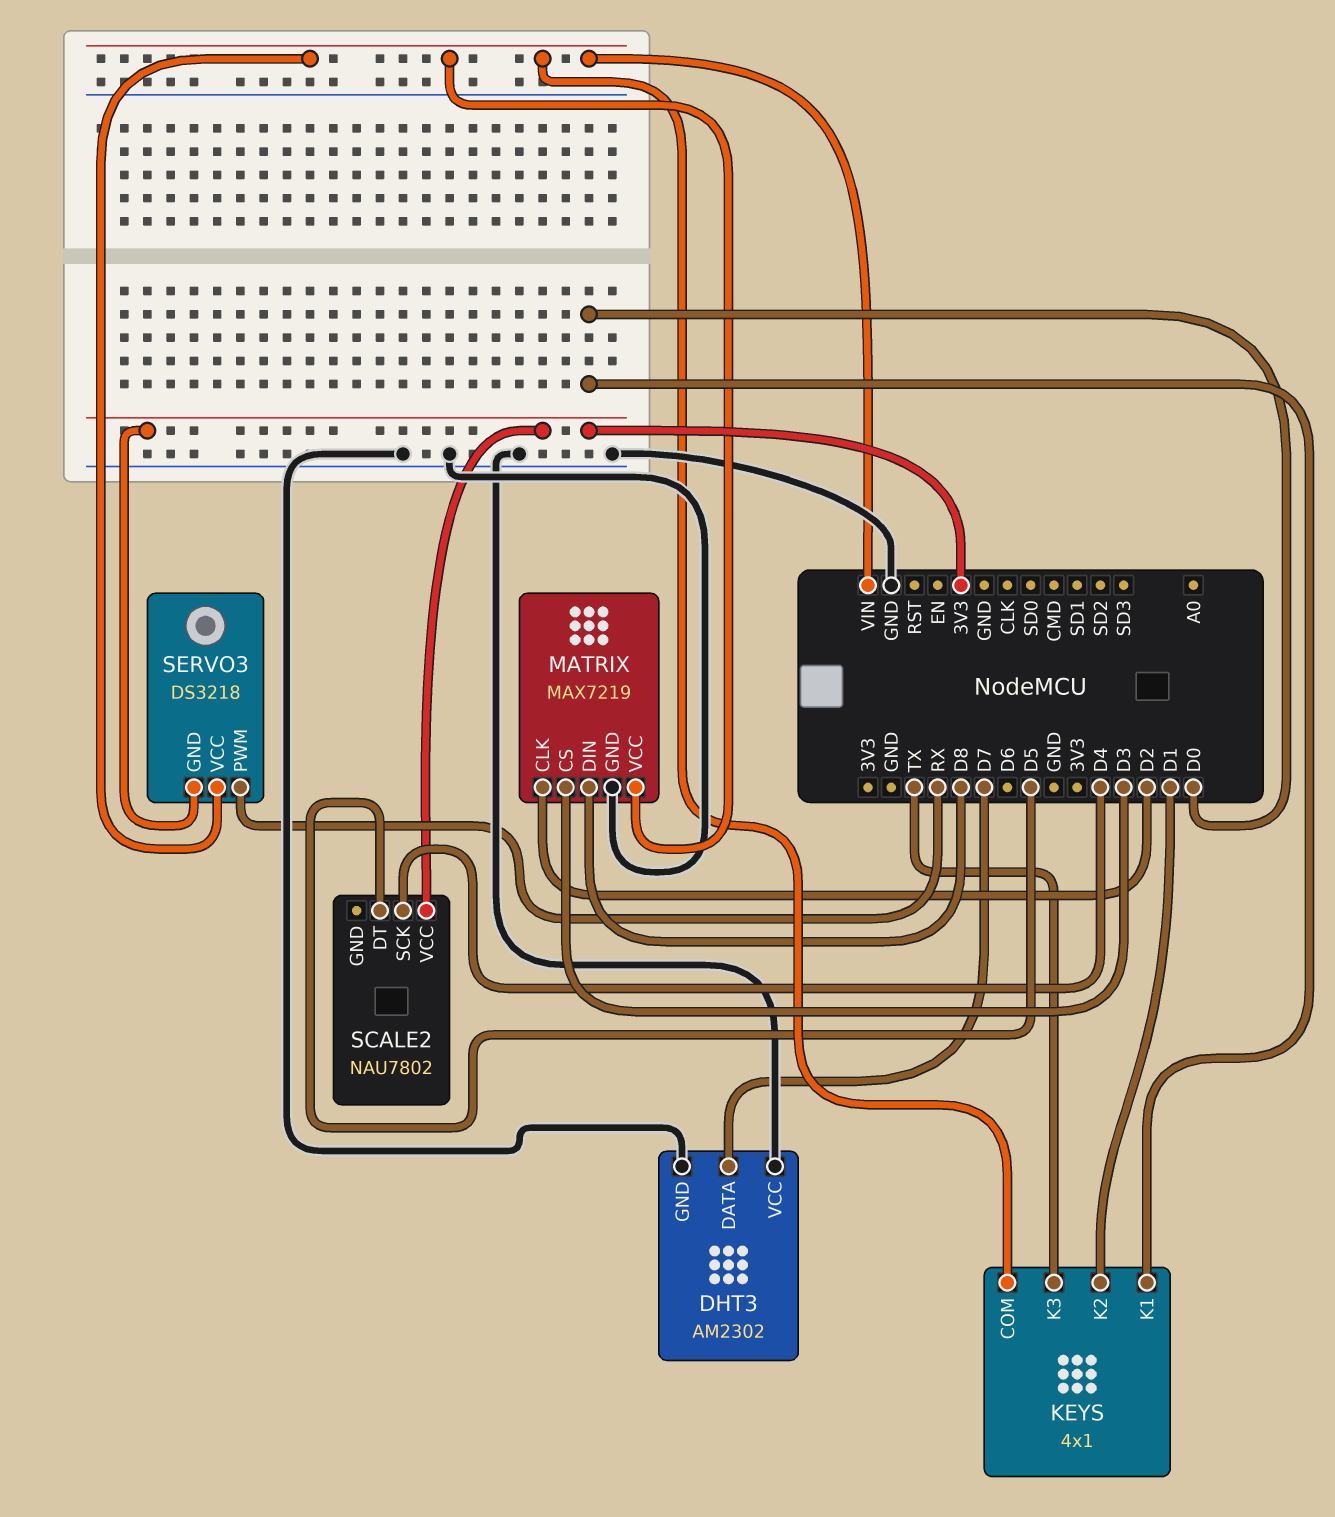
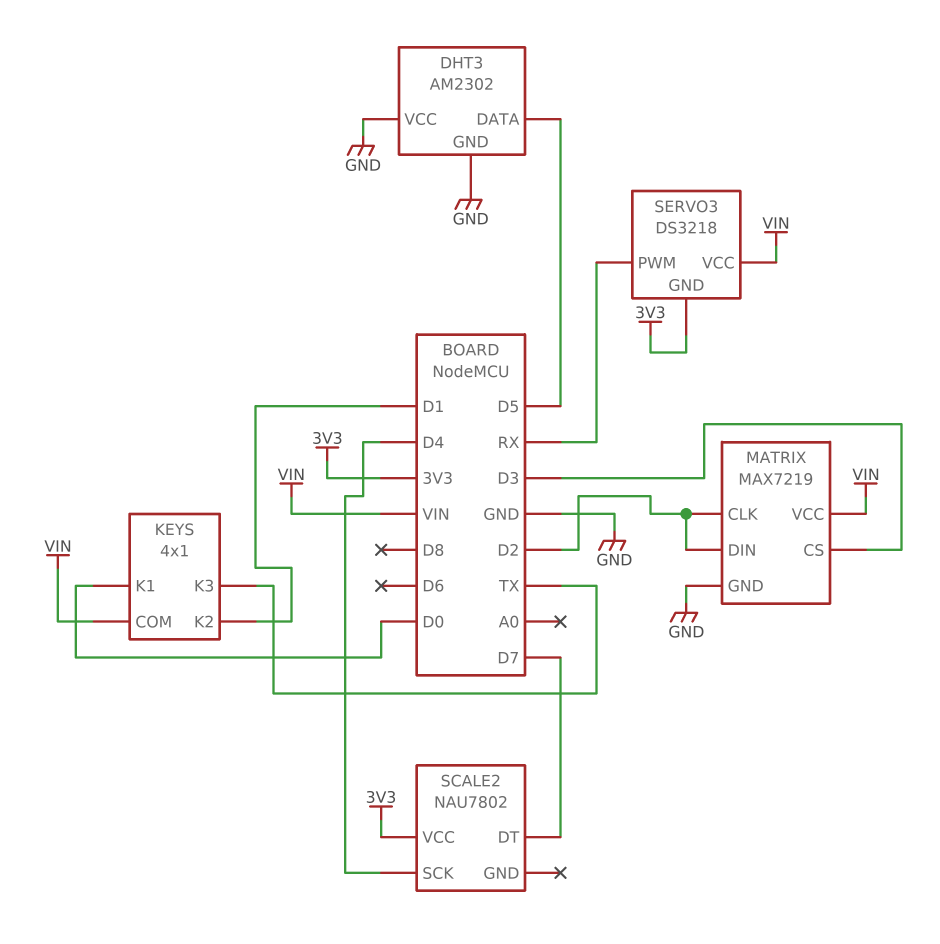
DHT3 pin DATA: D7 -> D5
MATRIX pin DIN: D8 -> D2
SCALE2 pin DT: D5 -> D7

